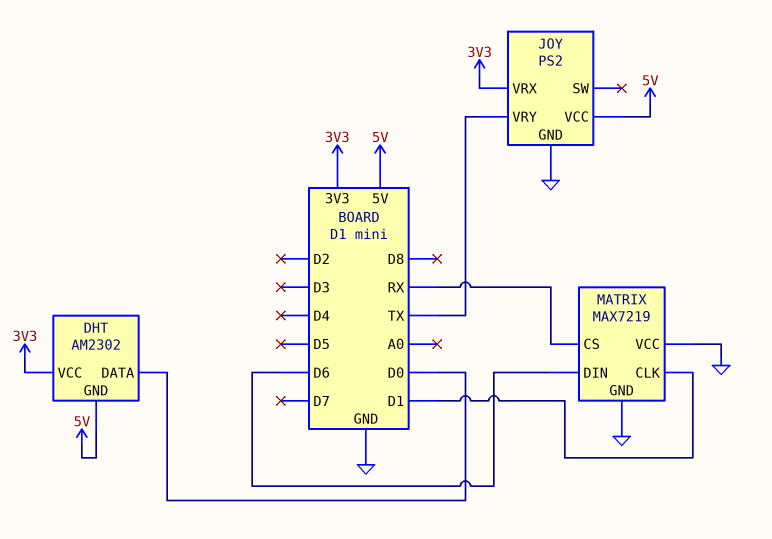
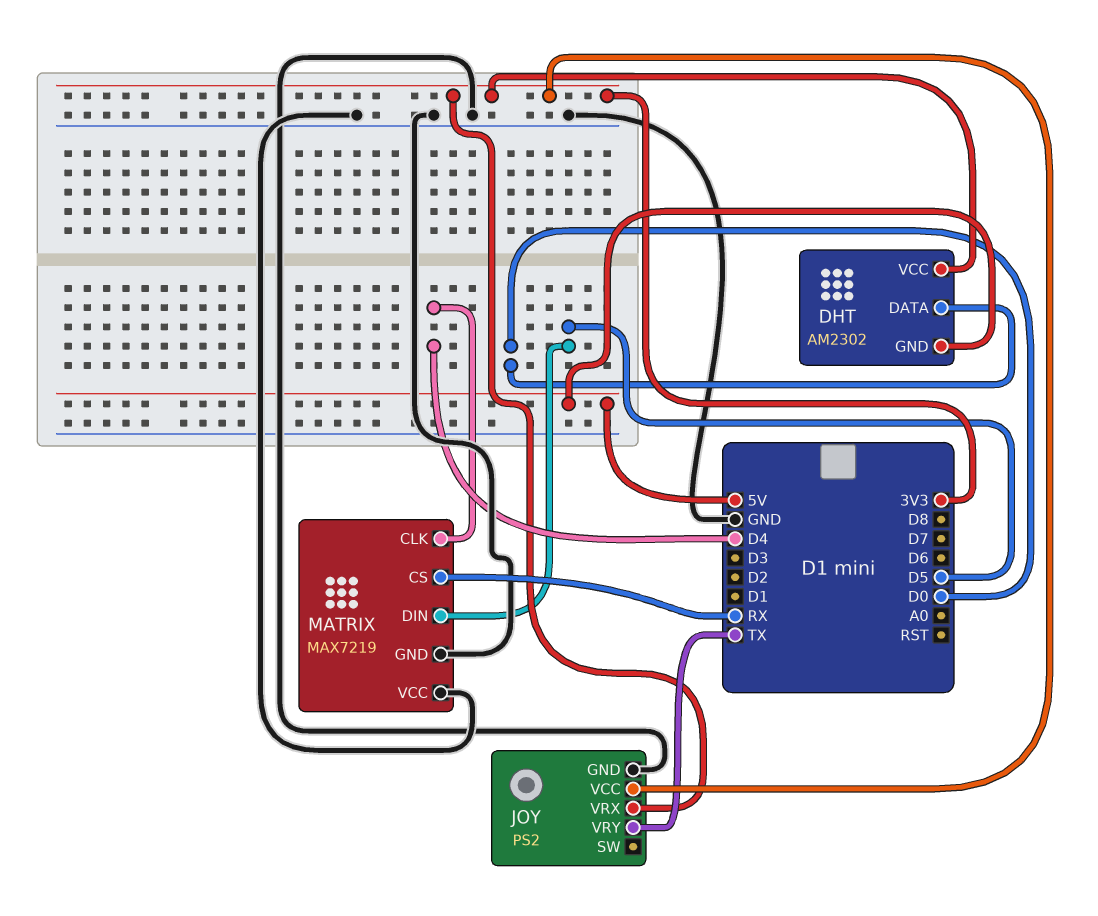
JOY pin VCC: 5V -> 3V3
MATRIX pin CLK: D1 -> D4
MATRIX pin DIN: D6 -> D5

